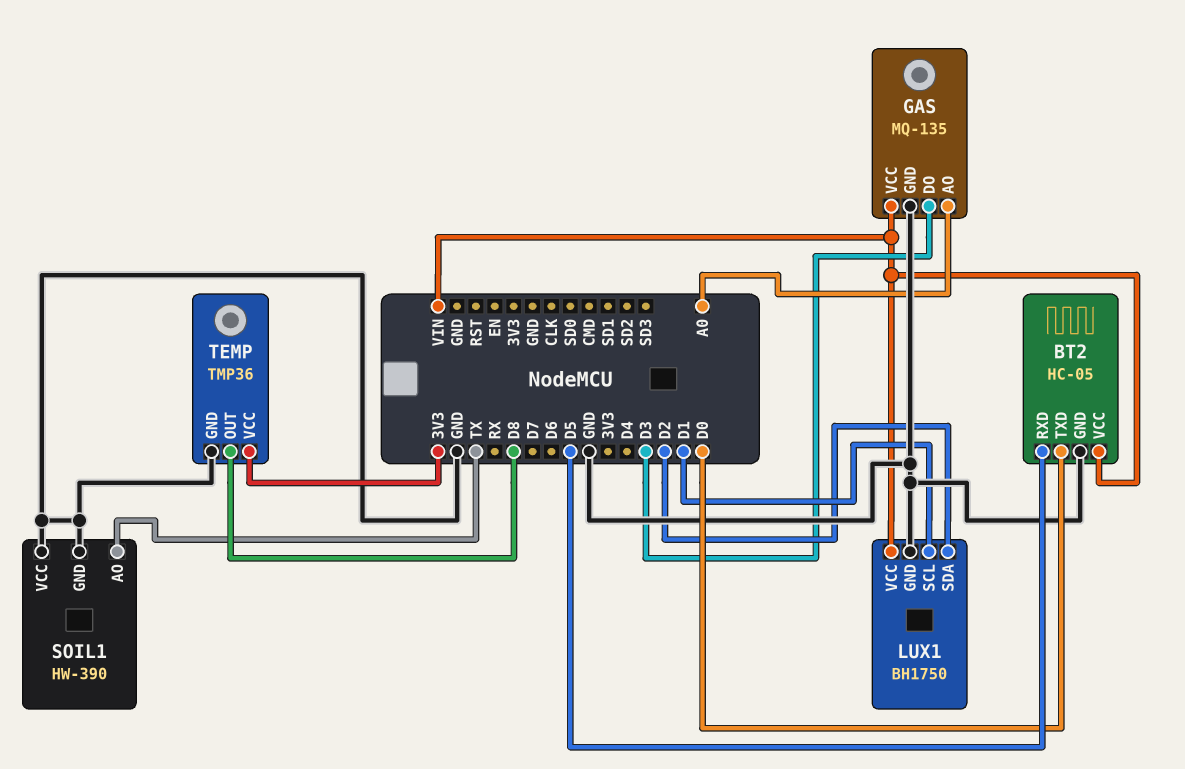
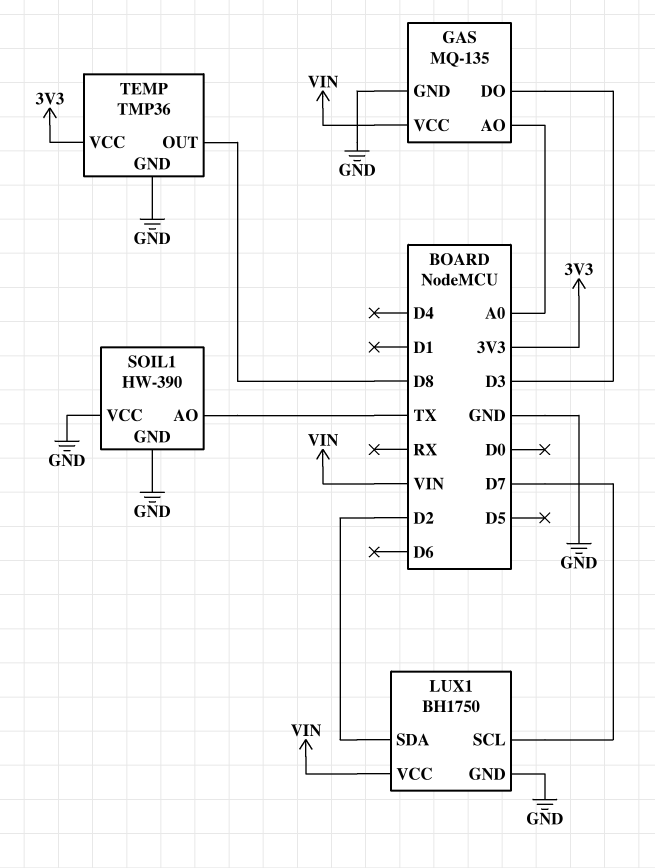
BT2: HC-05 -> none
BT2 pin GND: GND -> none
BT2 pin RXD: D5 -> none
BT2 pin TXD: D0 -> none
BT2 pin VCC: VIN -> none
LUX1 pin SCL: D1 -> D7

